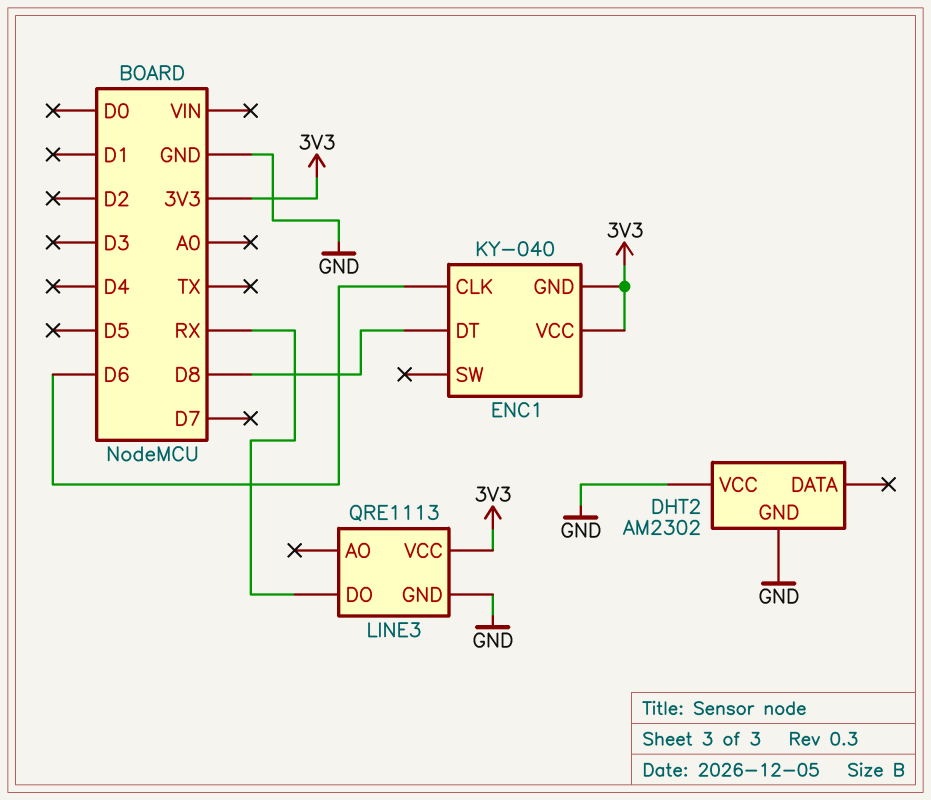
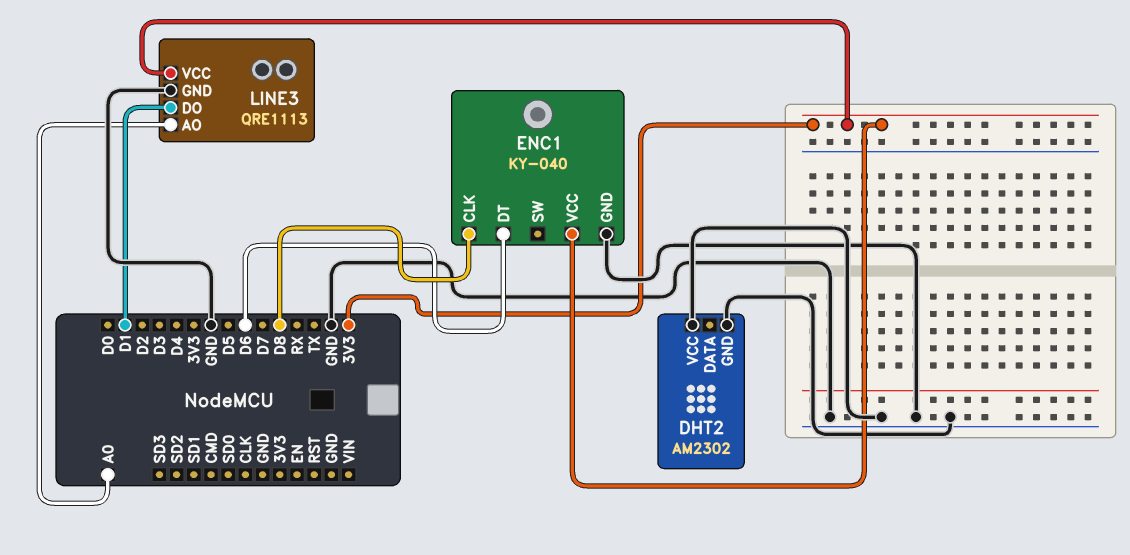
ENC1 pin CLK: D6 -> D8
ENC1 pin DT: D8 -> D6
ENC1 pin GND: 3V3 -> GND
LINE3 pin AO: none -> A0
LINE3 pin DO: RX -> D1

